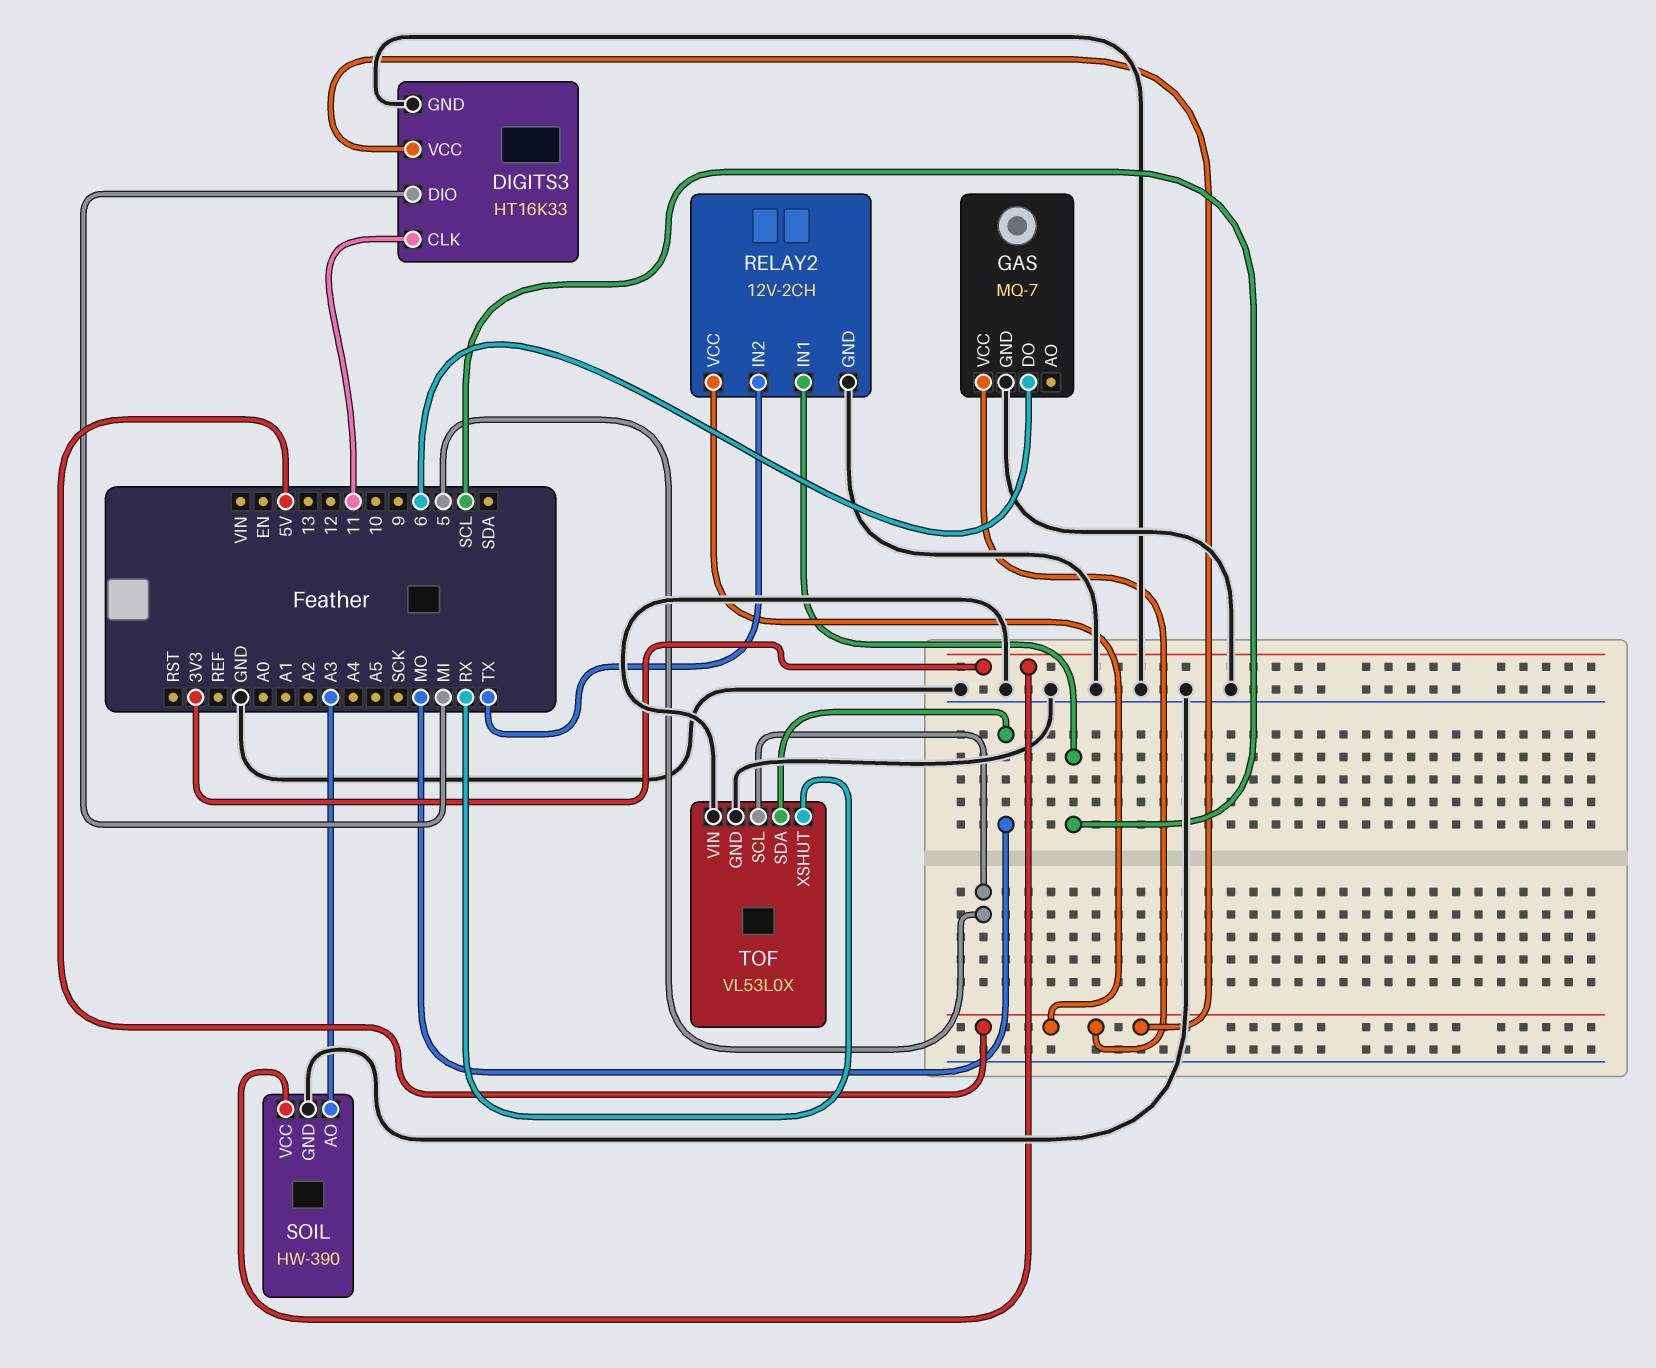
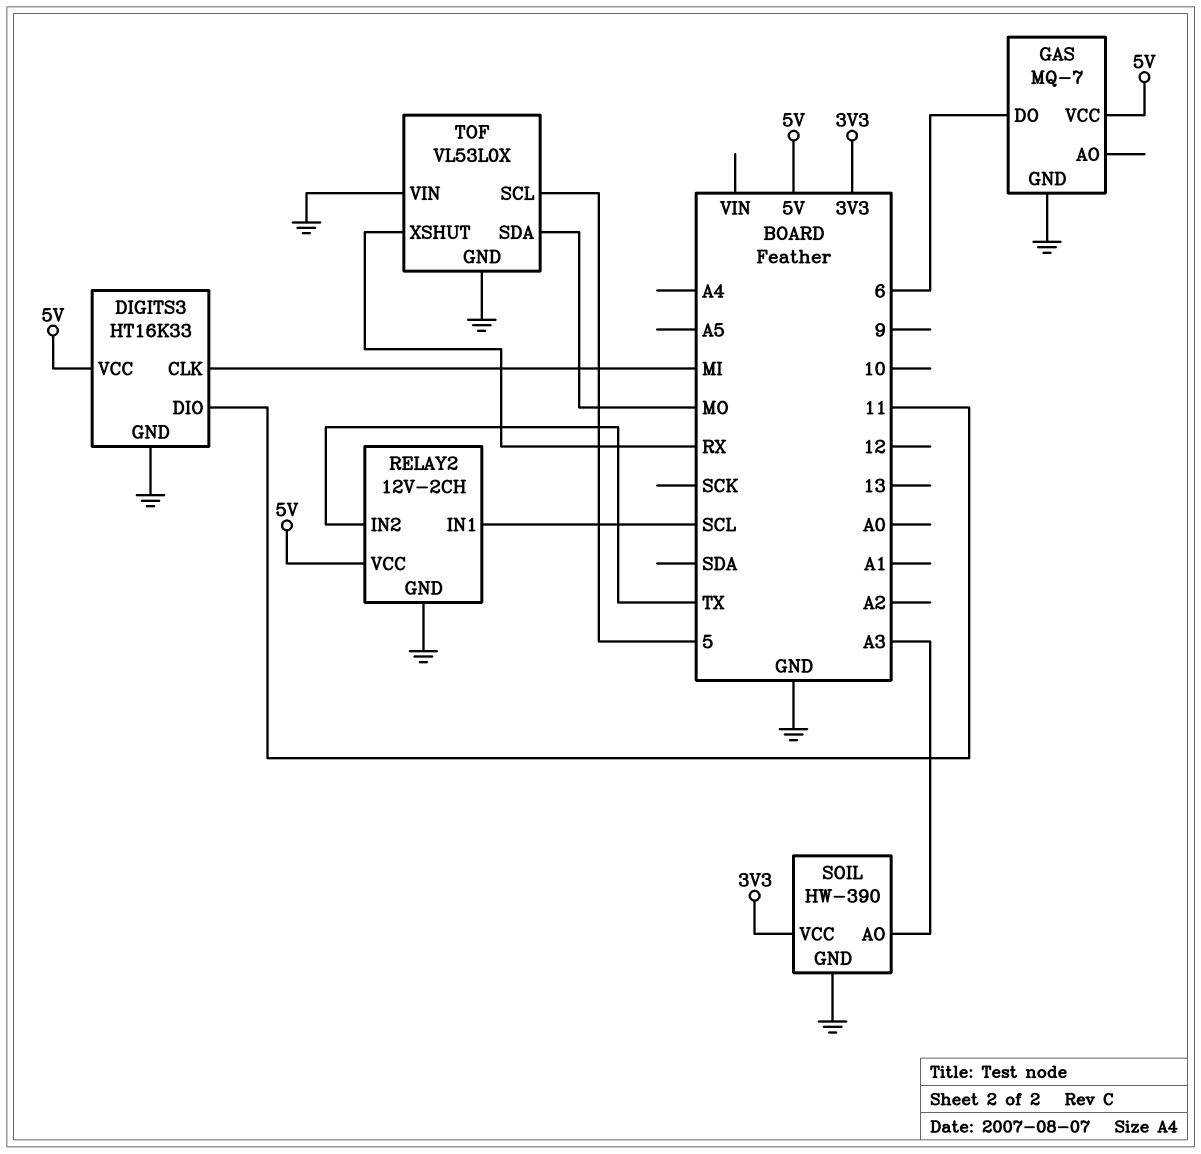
DIGITS3 pin CLK: 11 -> MI
DIGITS3 pin DIO: MI -> 11

